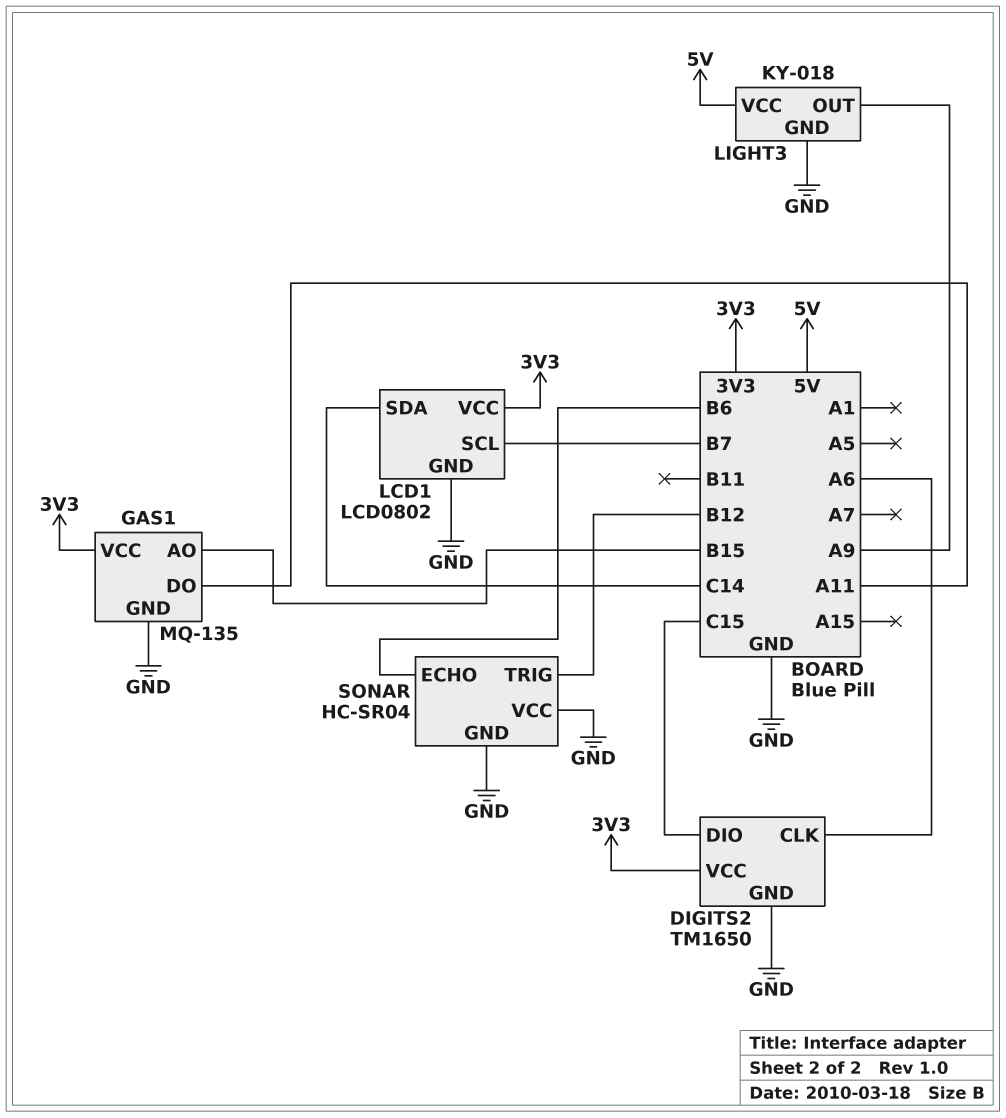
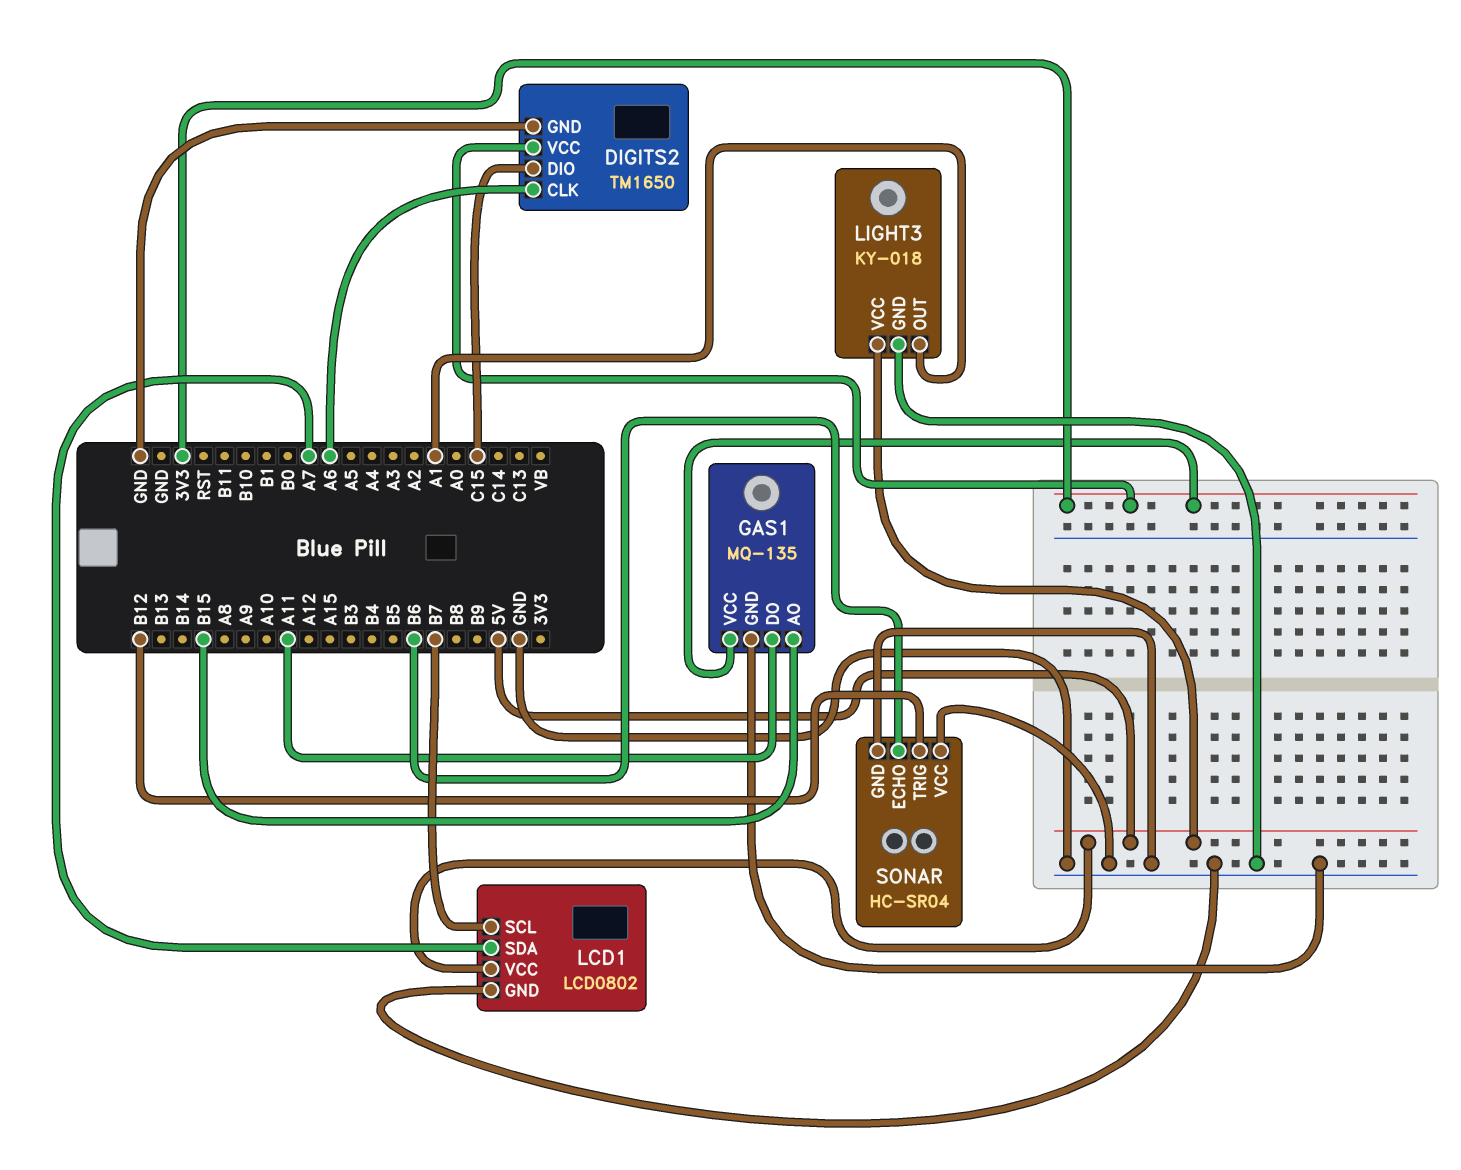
LCD1 pin SDA: C14 -> A7
LCD1 pin VCC: 3V3 -> 5V
LIGHT3 pin OUT: A9 -> A1

